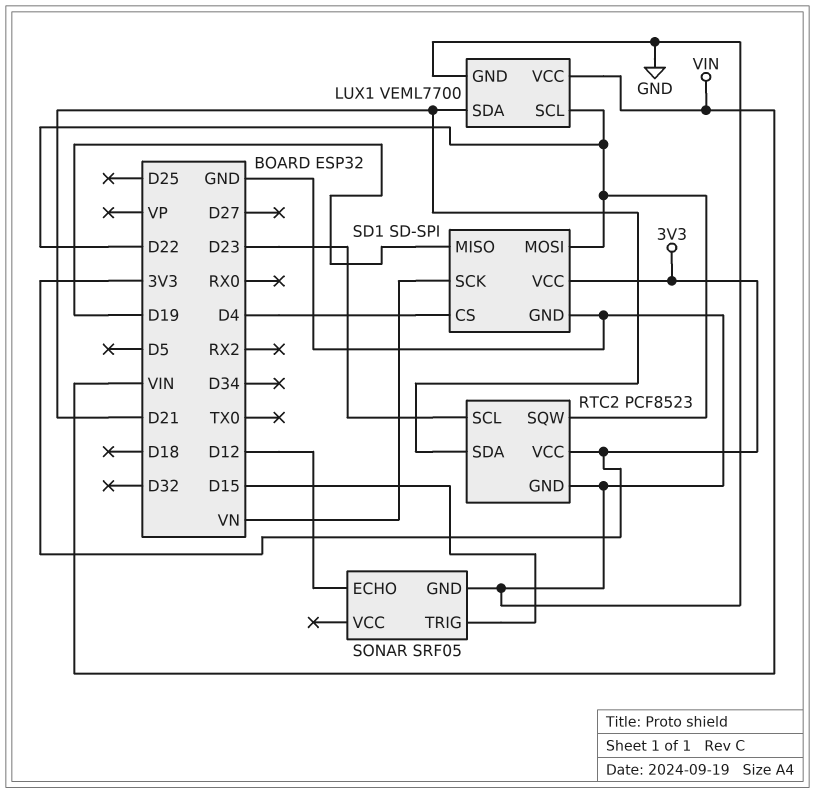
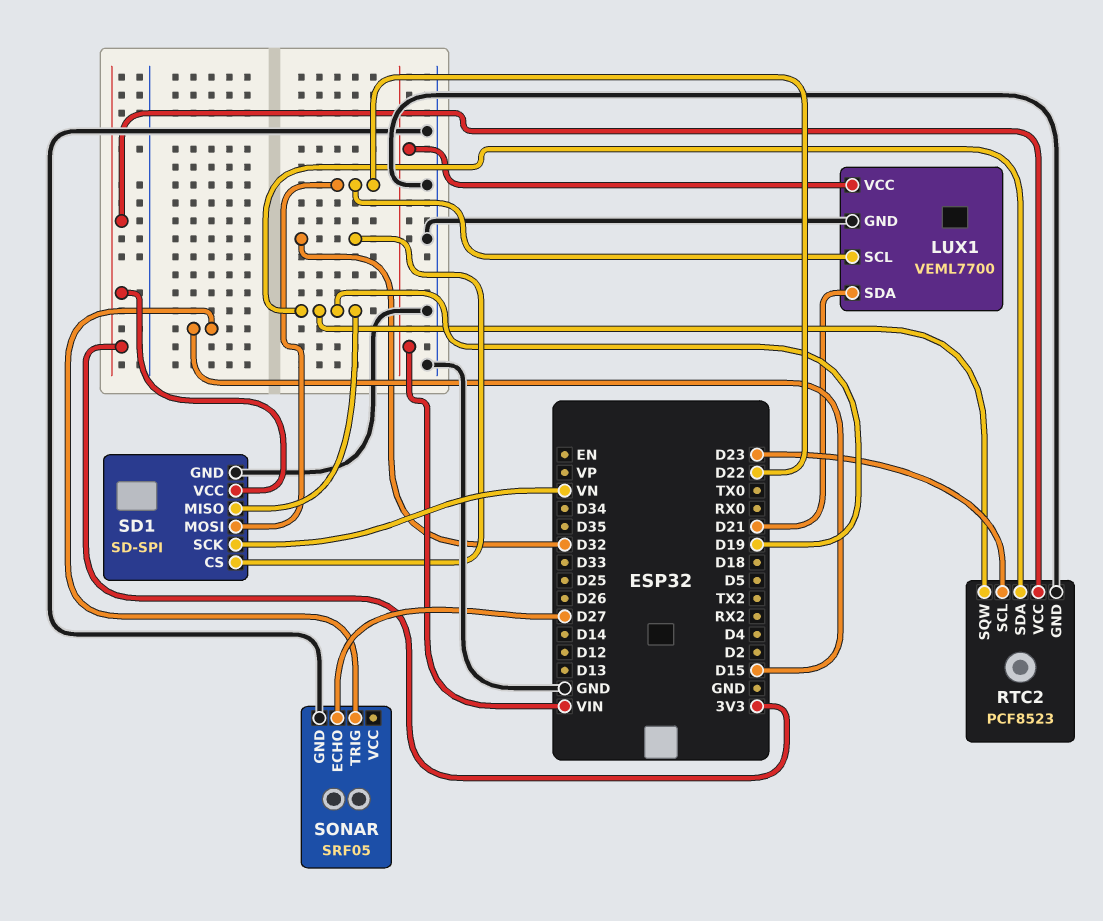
RTC2 pin SDA: D21 -> D19
RTC2 pin SQW: D22 -> D19
SD1 pin CS: D4 -> D32
SONAR pin ECHO: D12 -> D27

